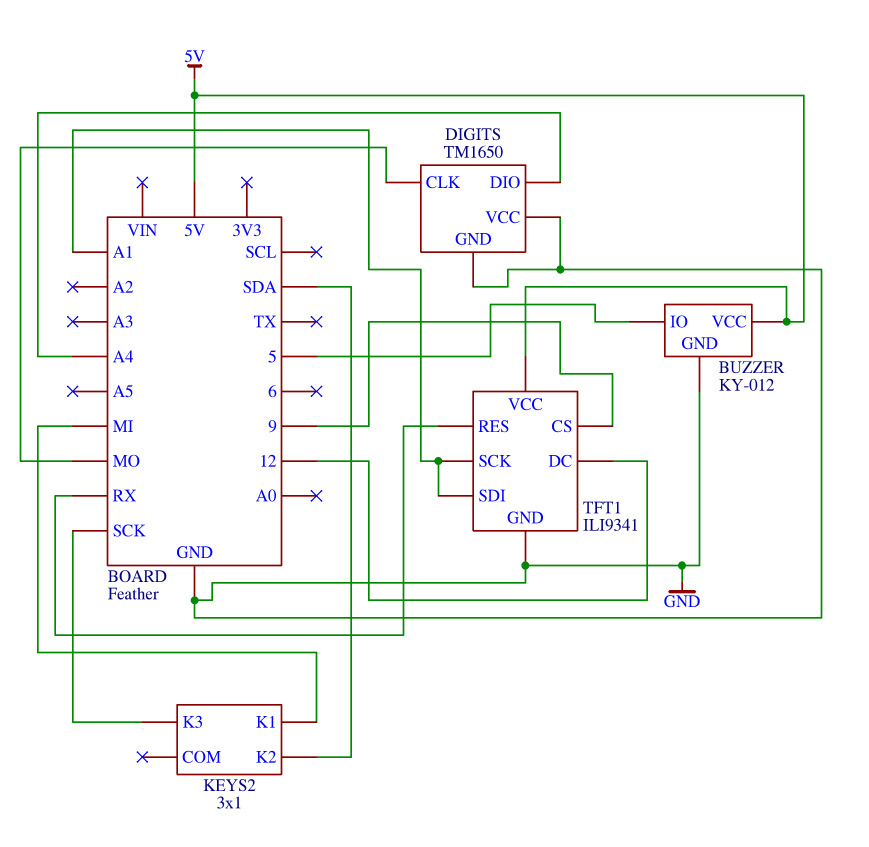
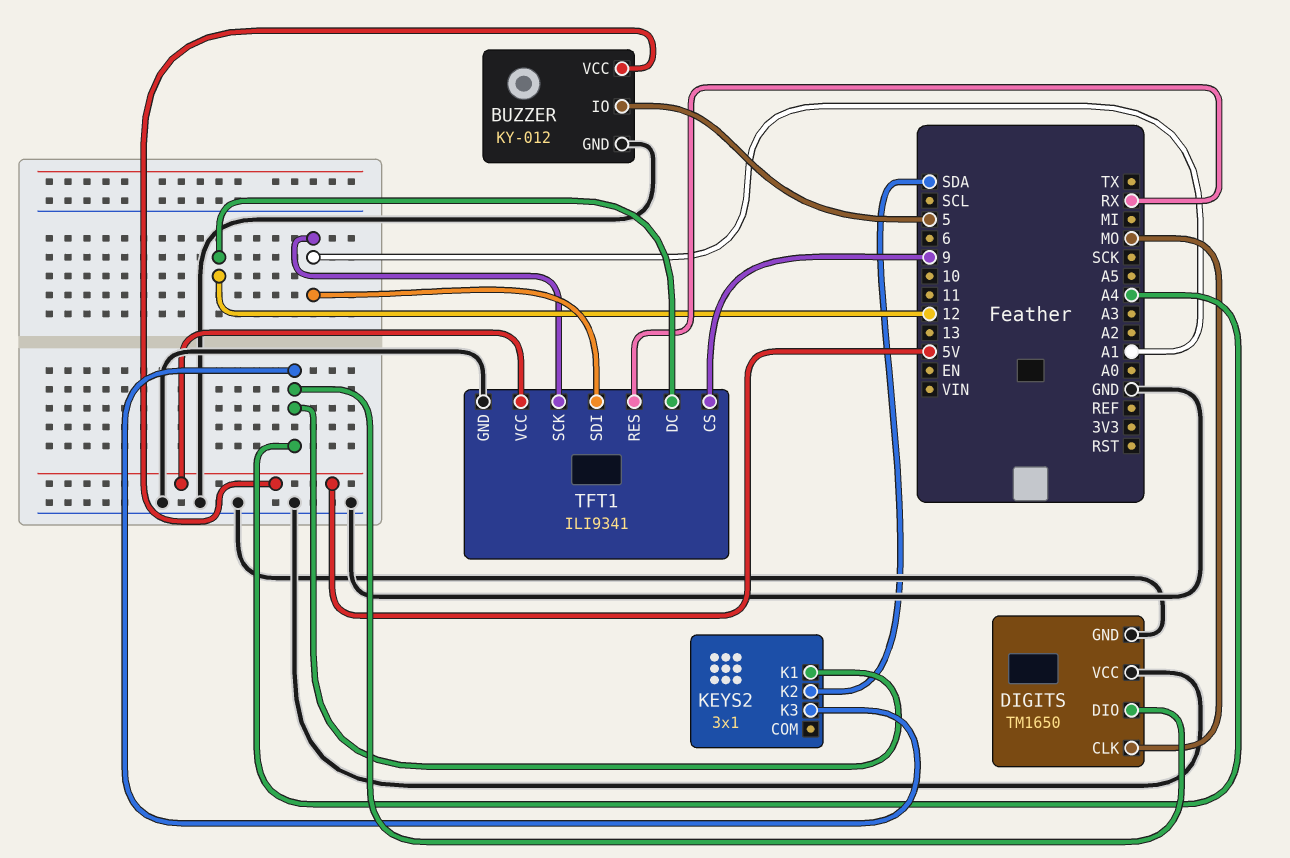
KEYS2 pin K1: MI -> A4
KEYS2 pin K3: SCK -> A4

